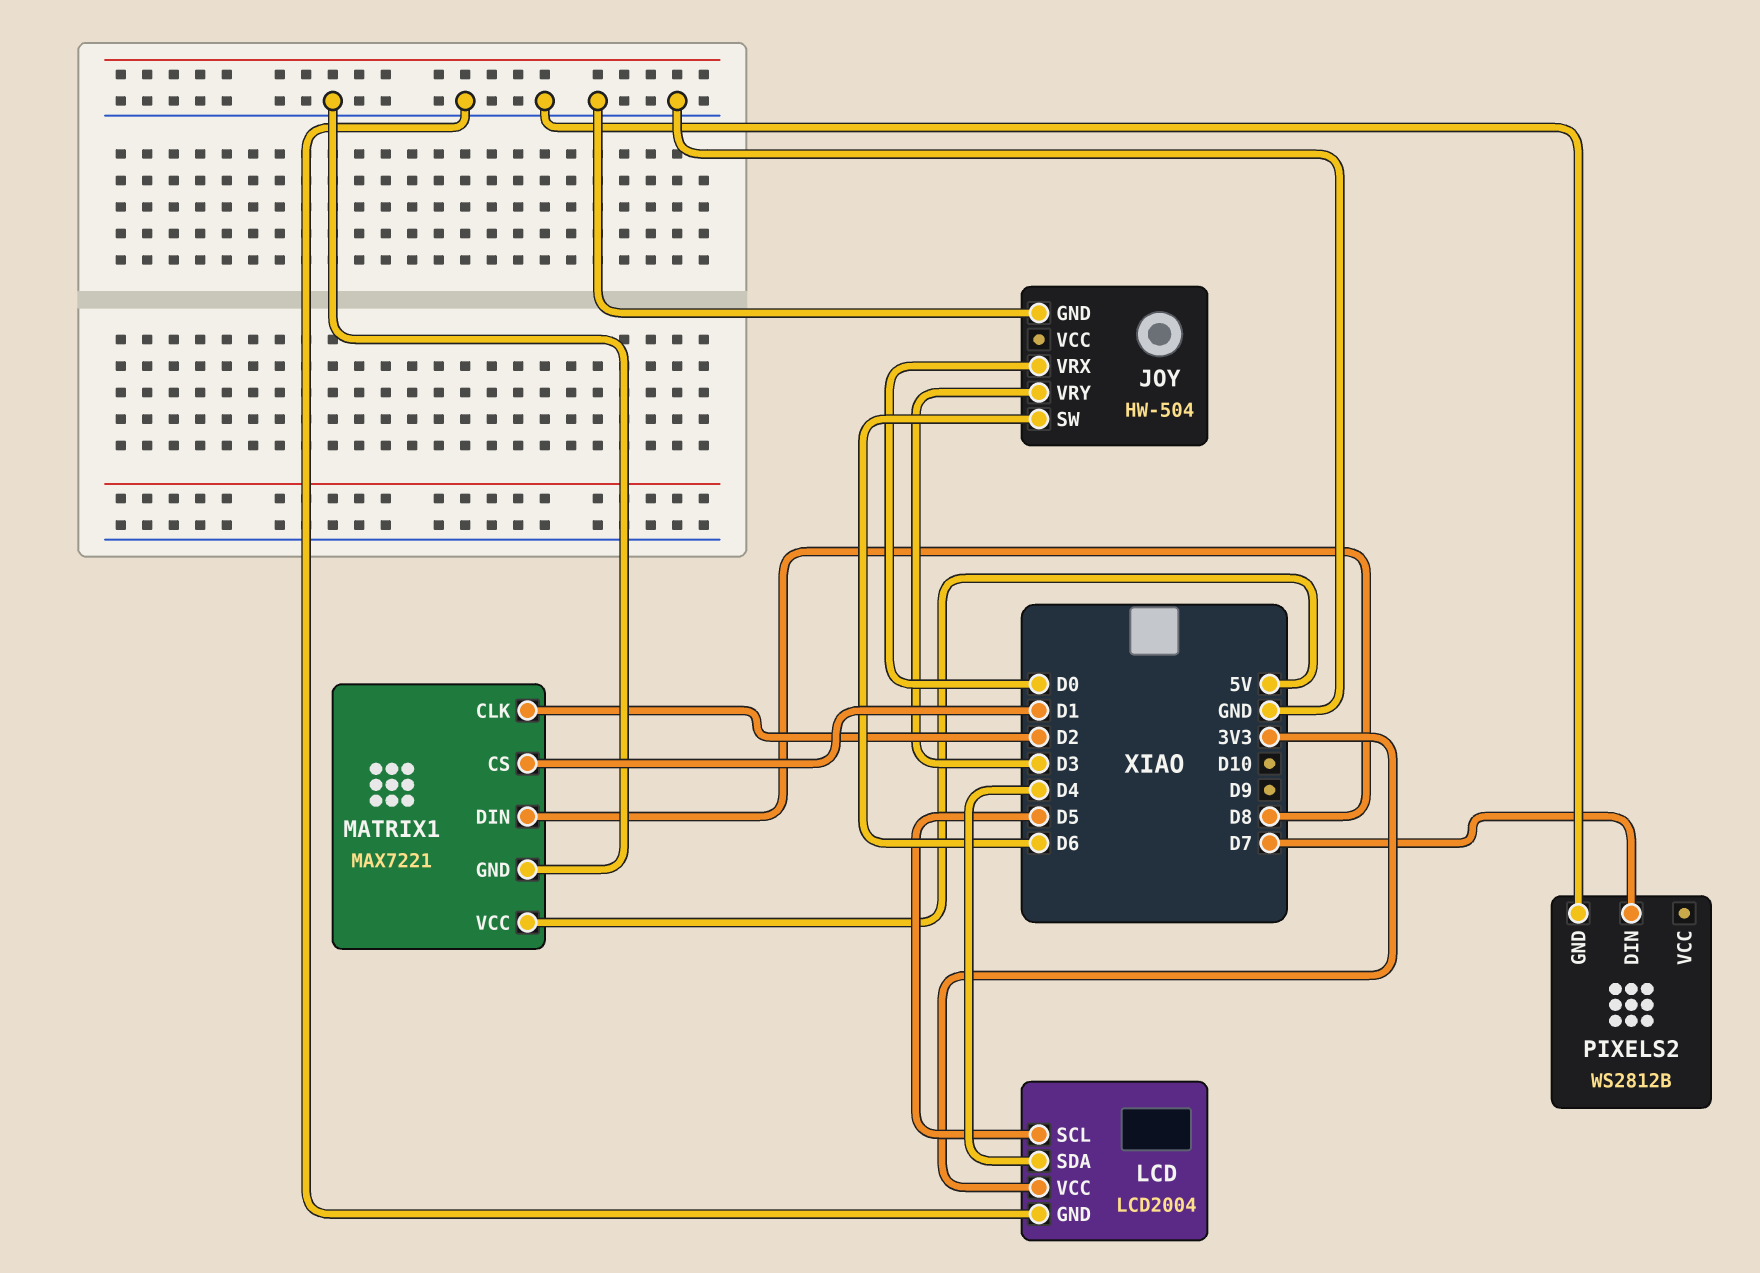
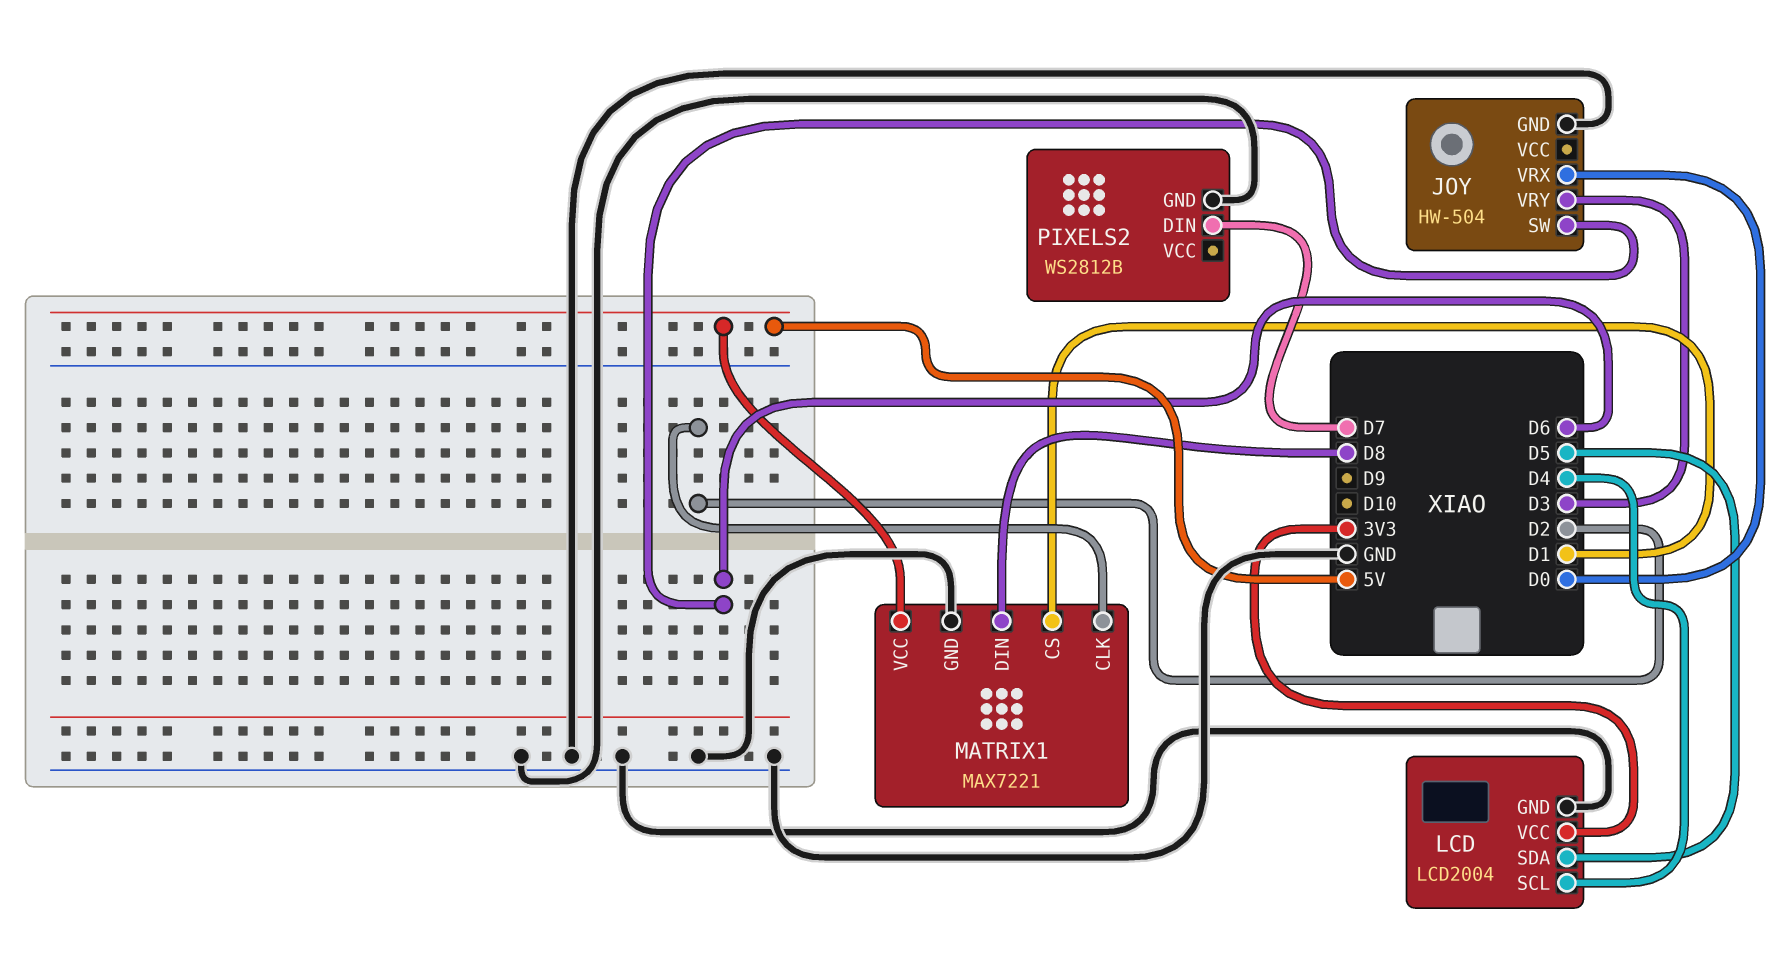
LCD pin SCL: D5 -> D4
LCD pin SDA: D4 -> D5

